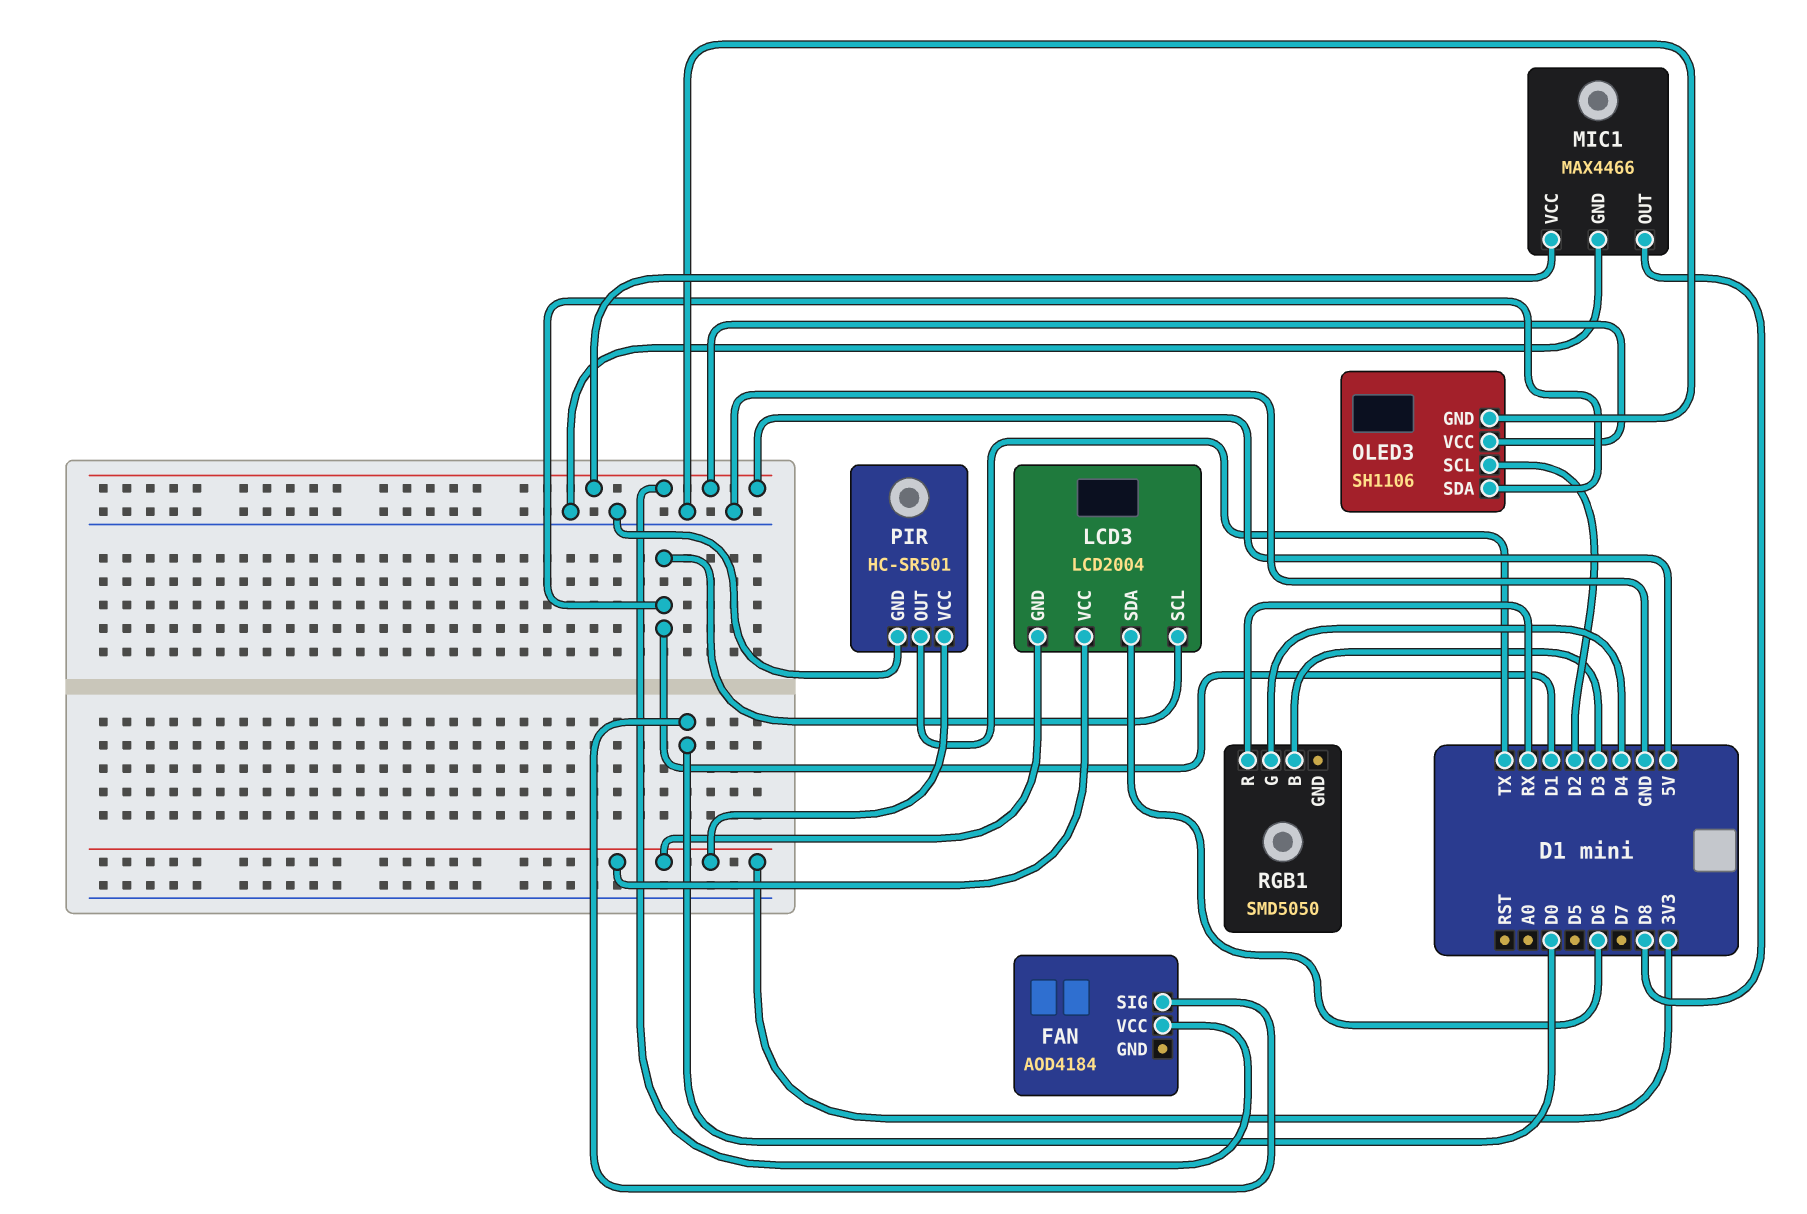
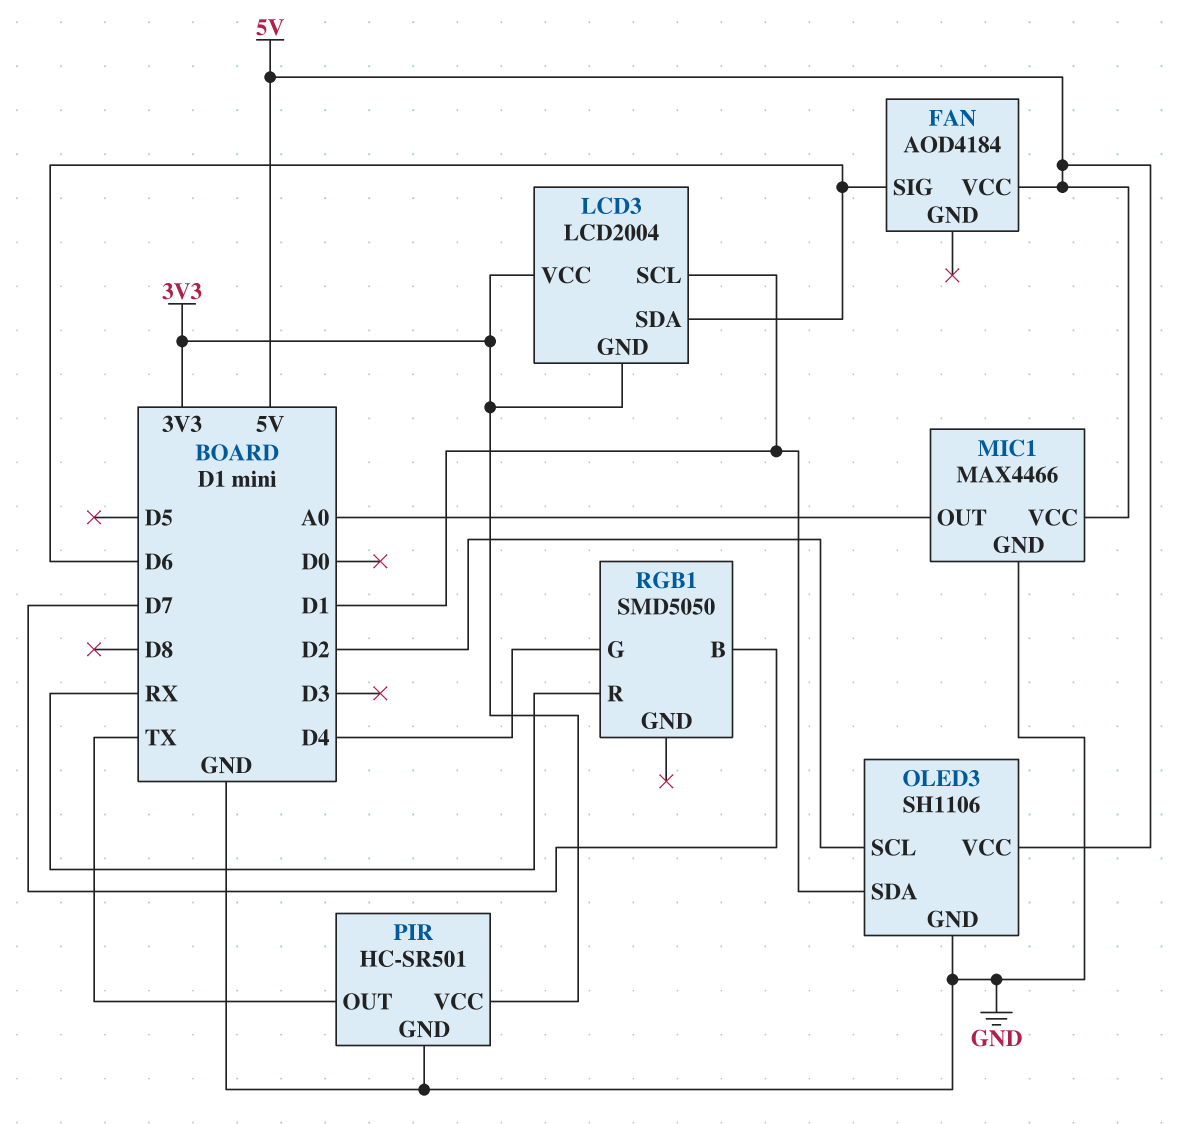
FAN pin SIG: D0 -> D6
MIC1 pin OUT: D8 -> A0
RGB1 pin B: D3 -> D7

